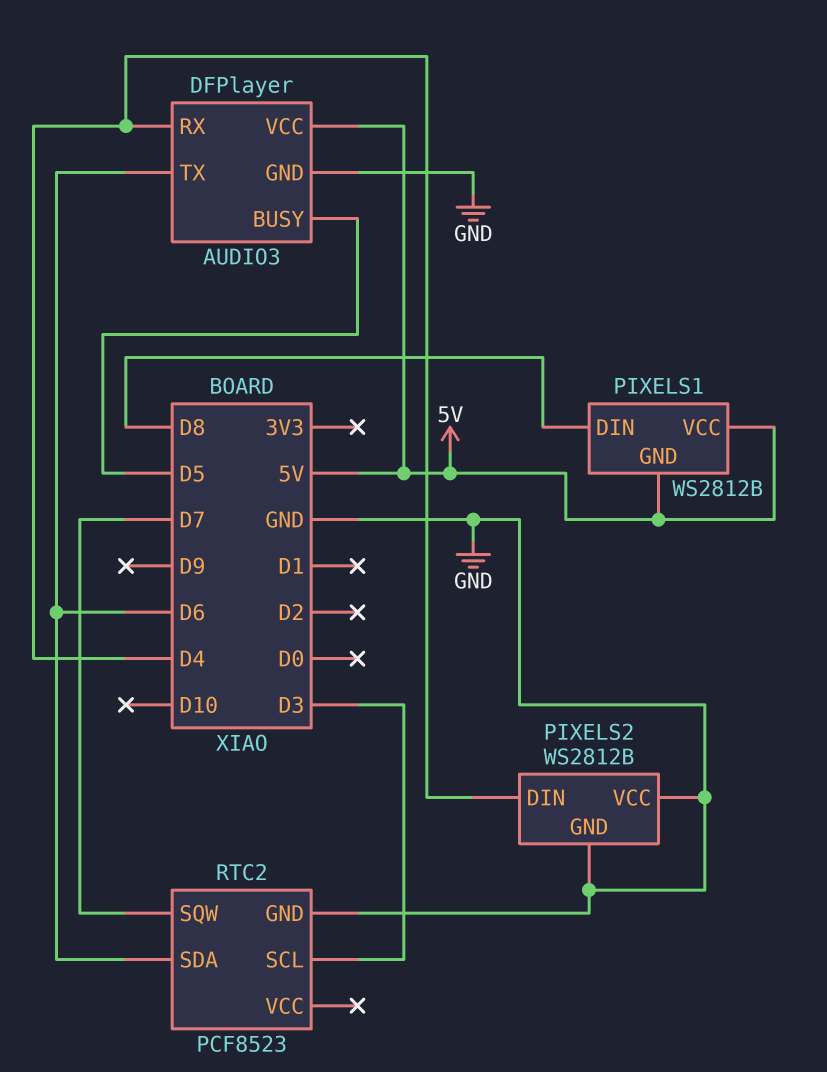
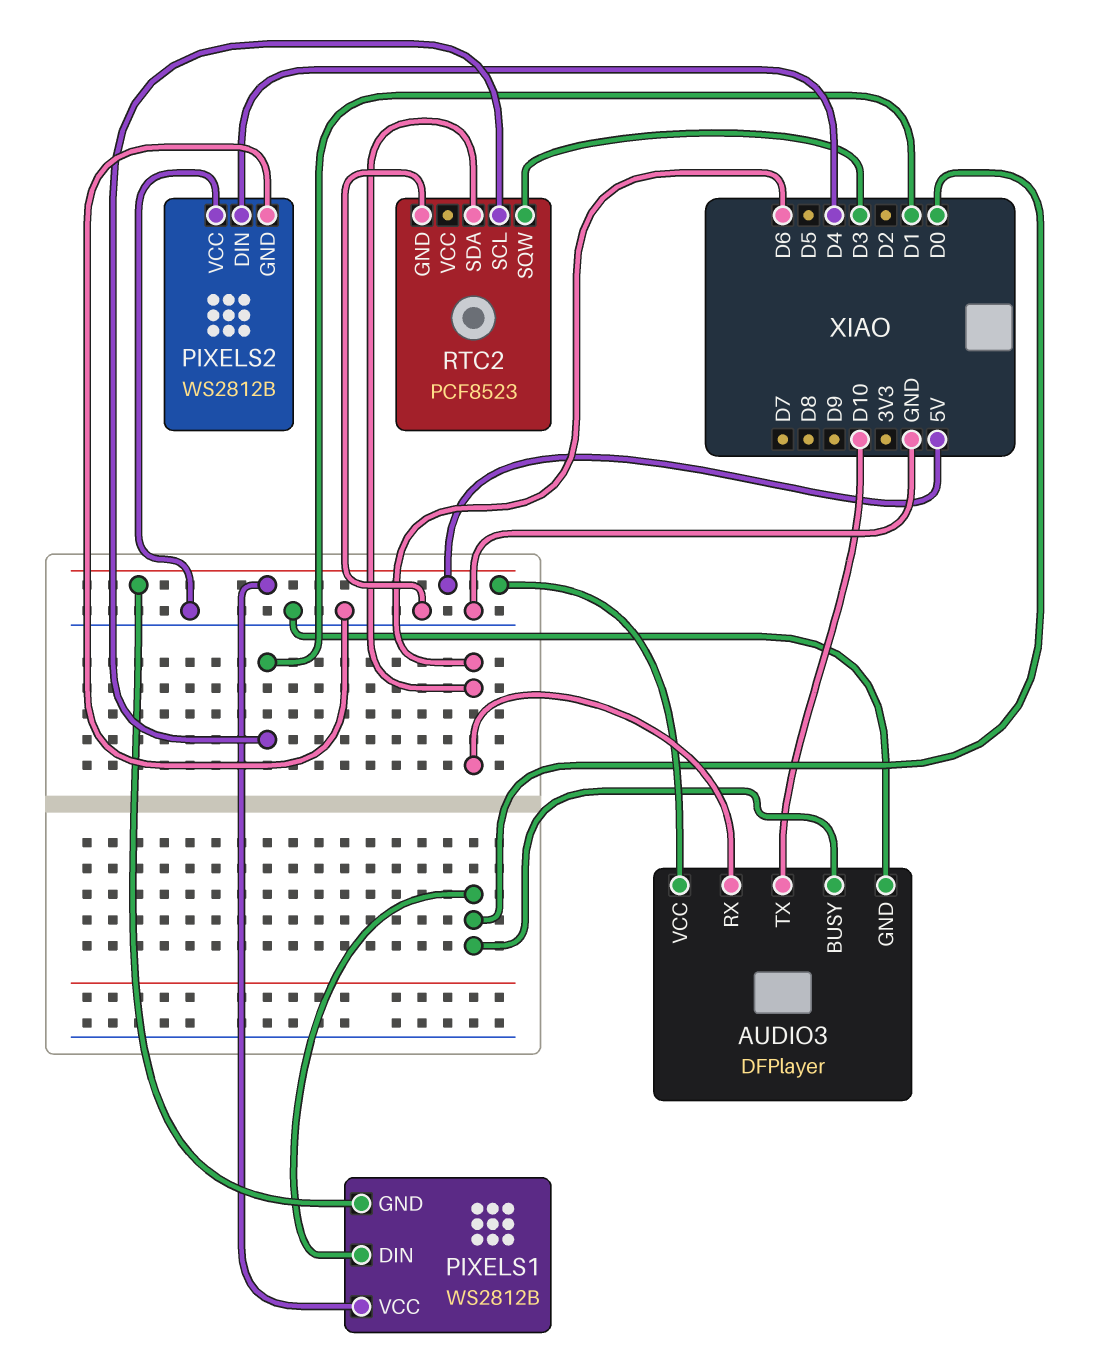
AUDIO3 pin BUSY: D5 -> D0
AUDIO3 pin RX: D4 -> D6
AUDIO3 pin TX: D6 -> D10
PIXELS1 pin DIN: D8 -> D0
RTC2 pin SCL: D3 -> D1
RTC2 pin SQW: D7 -> D3

